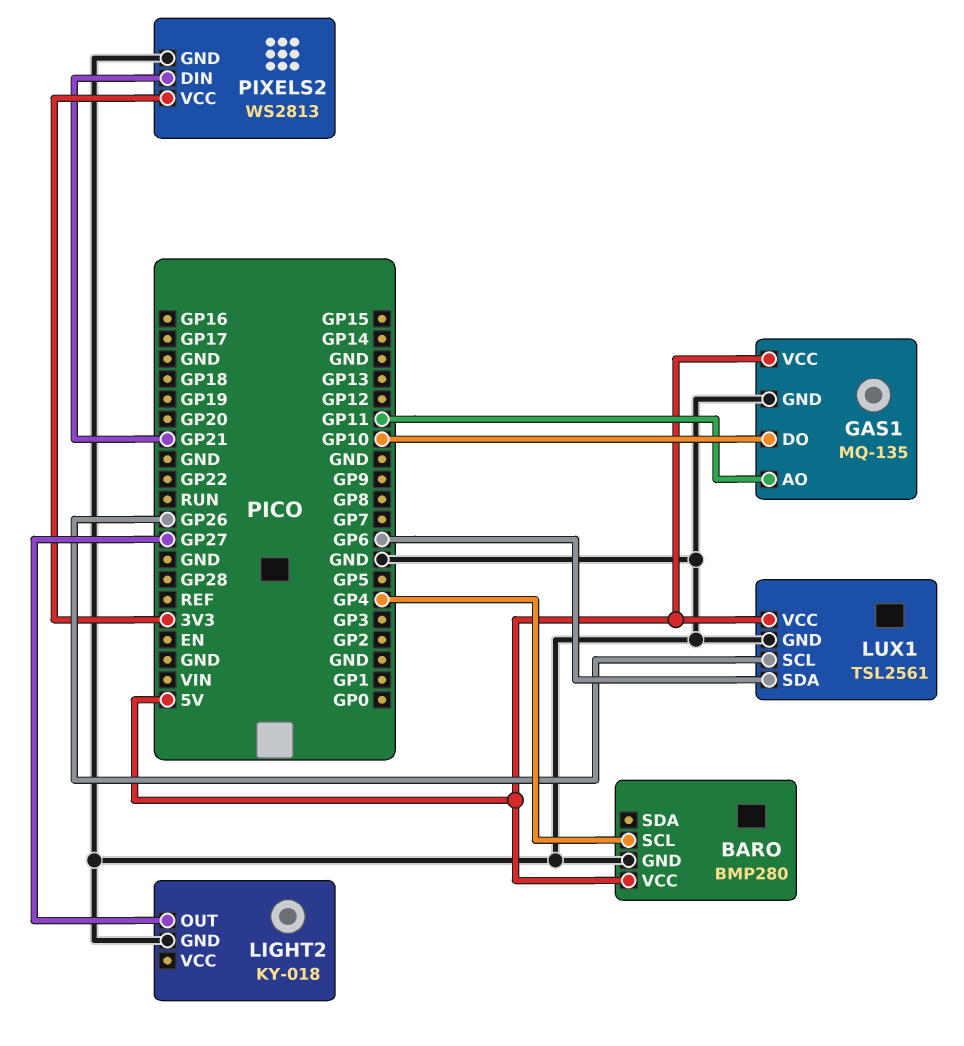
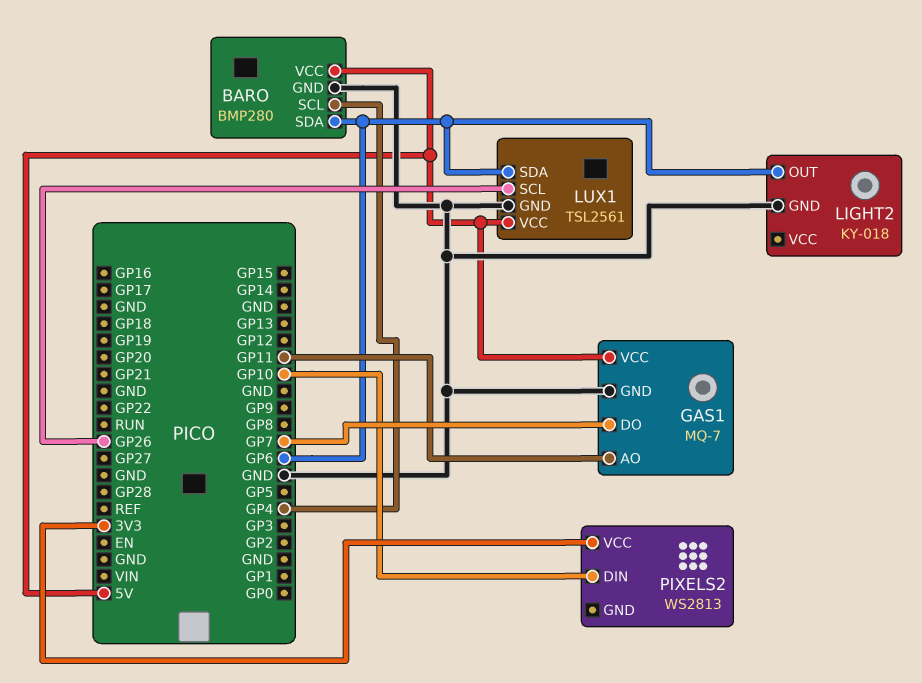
BARO pin SDA: none -> GP6
GAS1: MQ-135 -> MQ-7
GAS1 pin DO: GP10 -> GP7
LIGHT2 pin OUT: GP27 -> GP6
PIXELS2 pin DIN: GP21 -> GP10
PIXELS2 pin GND: GND -> none

